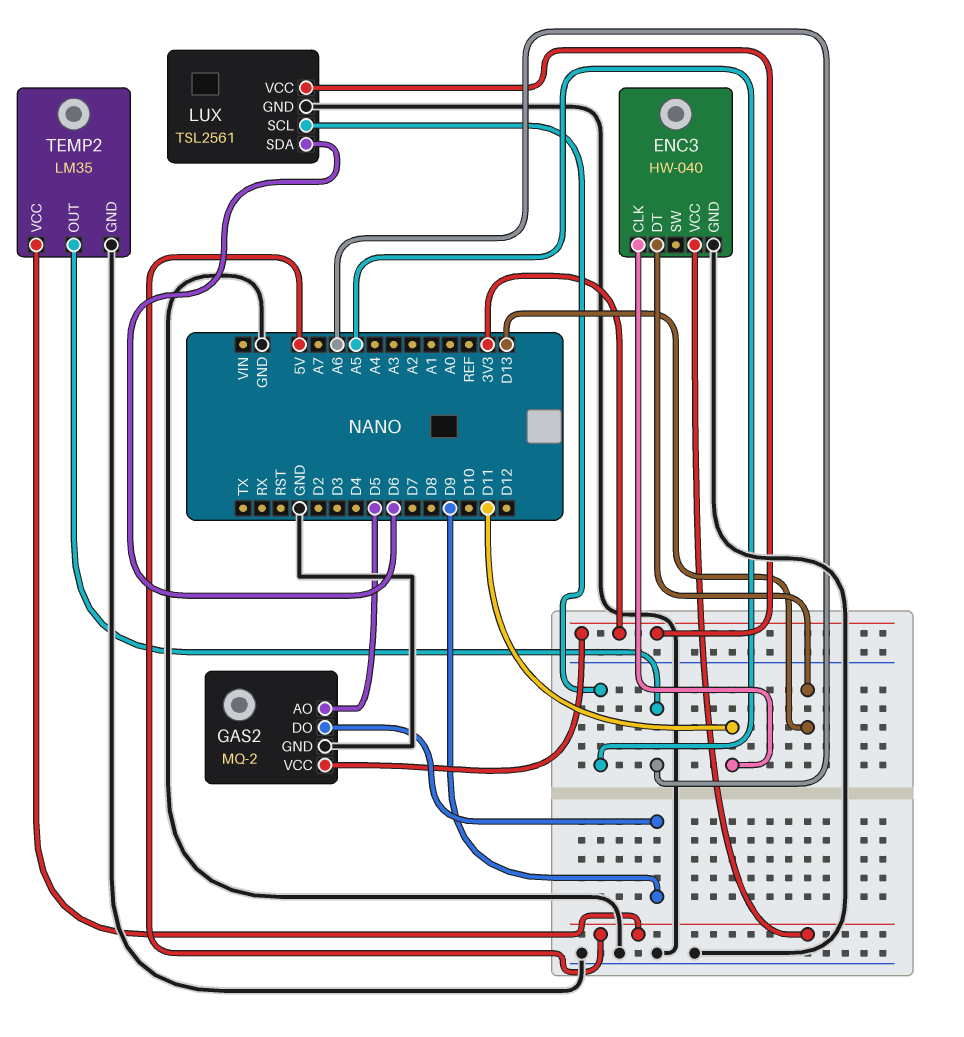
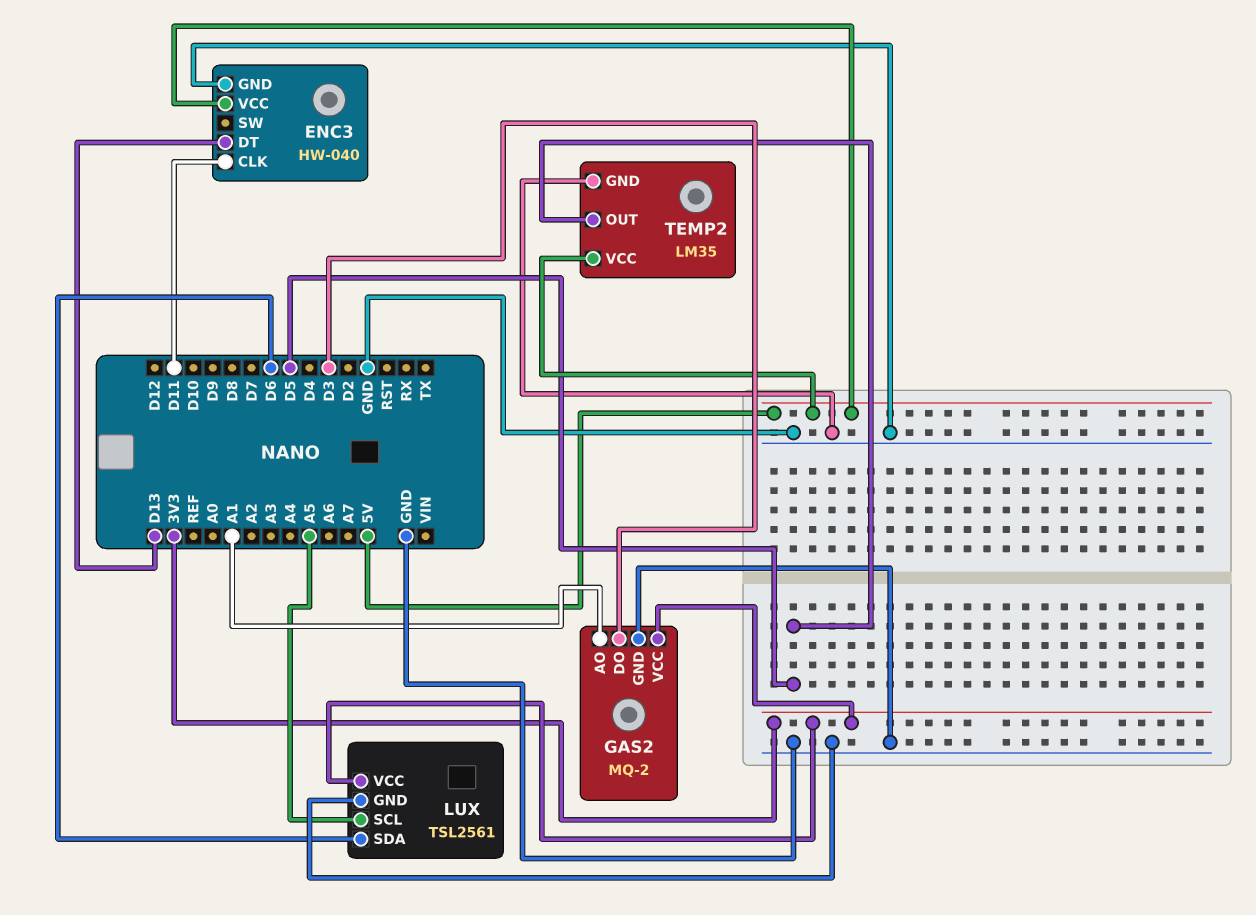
GAS2 pin AO: D5 -> A1
GAS2 pin DO: D9 -> D3
TEMP2 pin OUT: A6 -> D5

